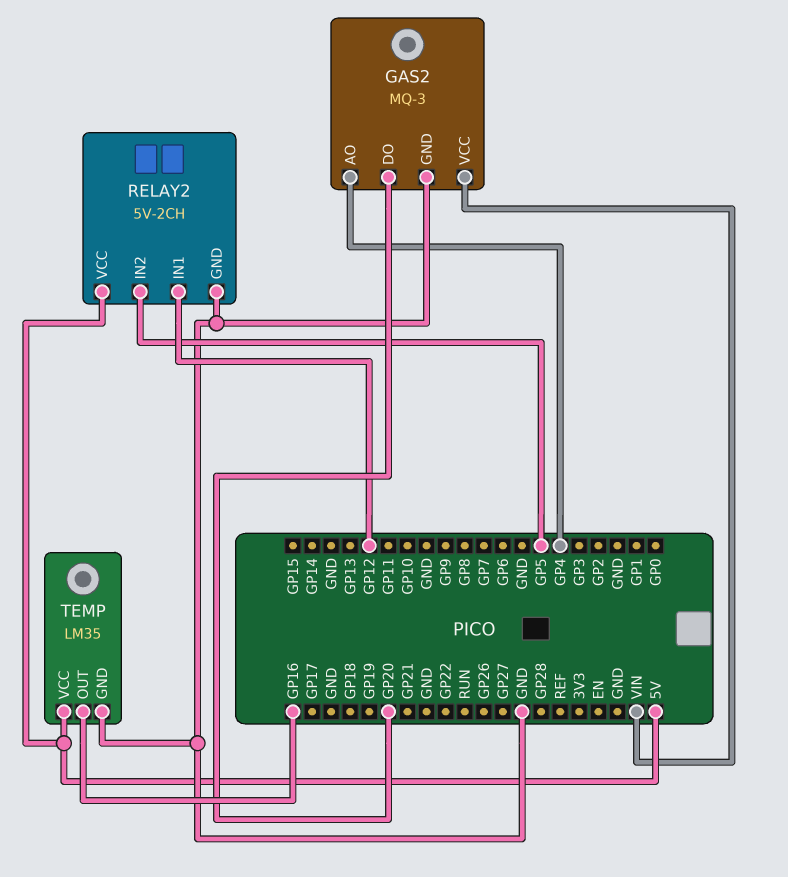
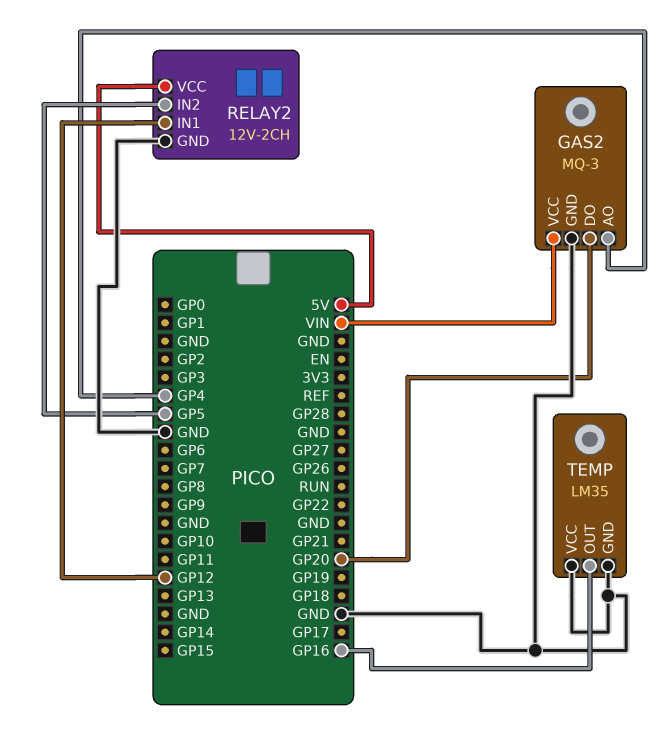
RELAY2: 5V-2CH -> 12V-2CH
TEMP pin VCC: 5V -> GND

